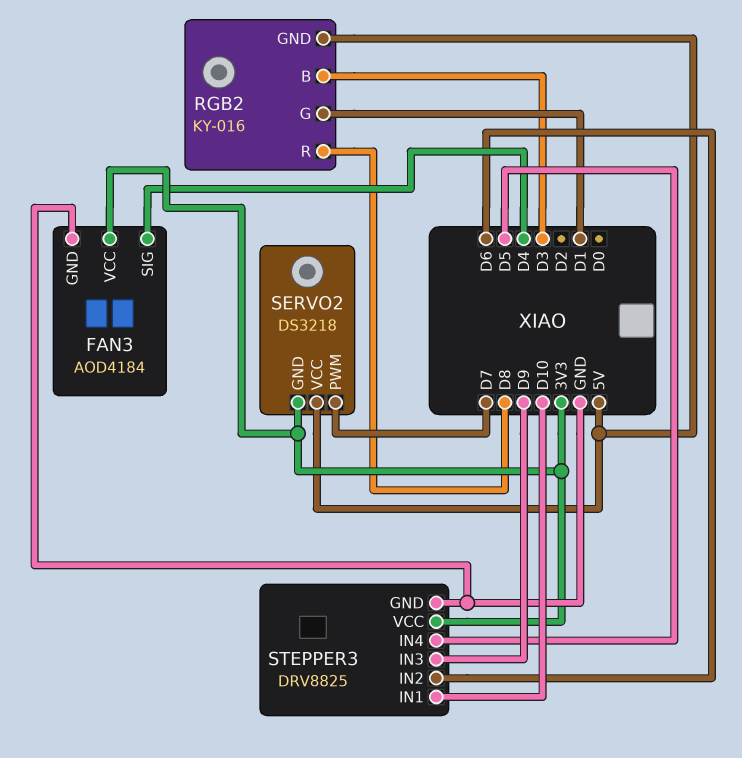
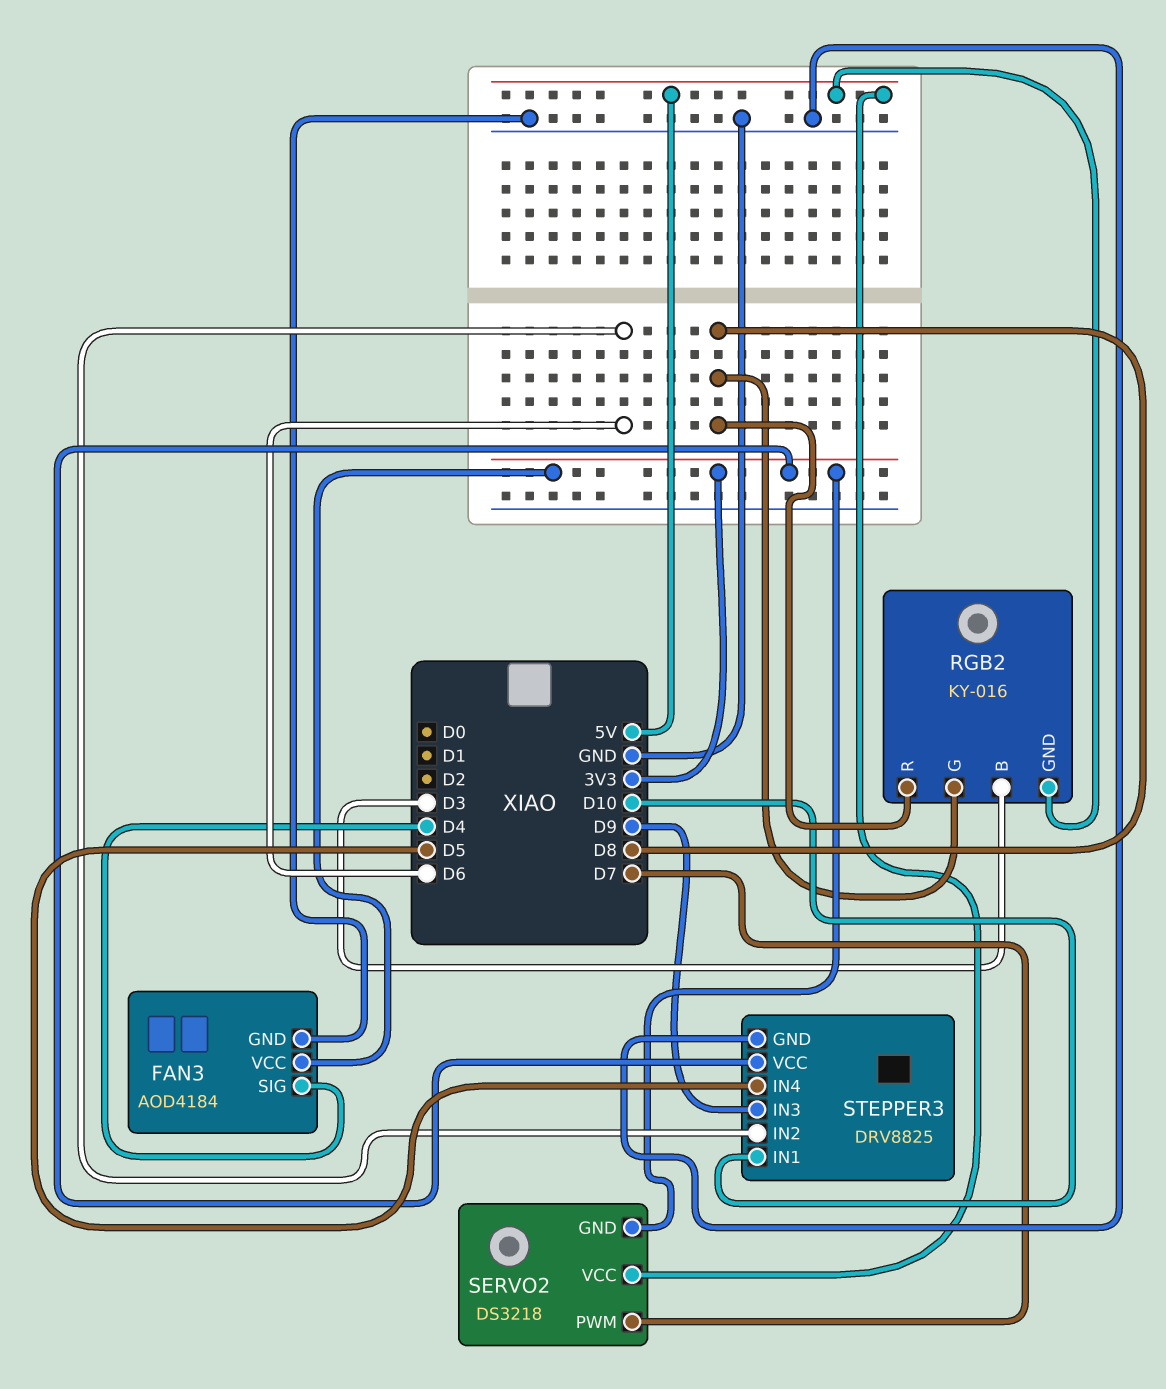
RGB2 pin G: D1 -> D8

